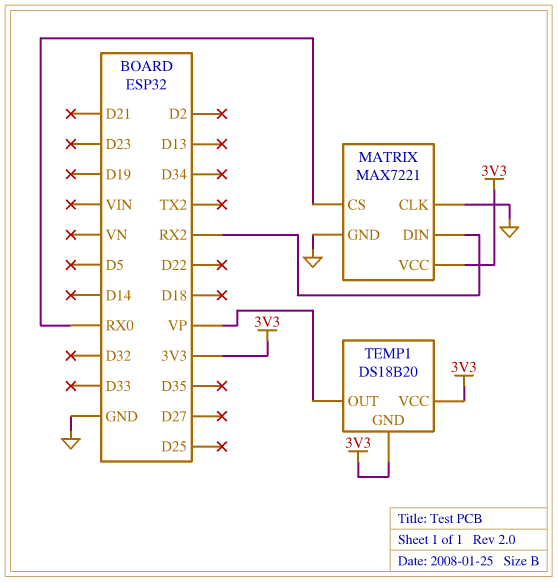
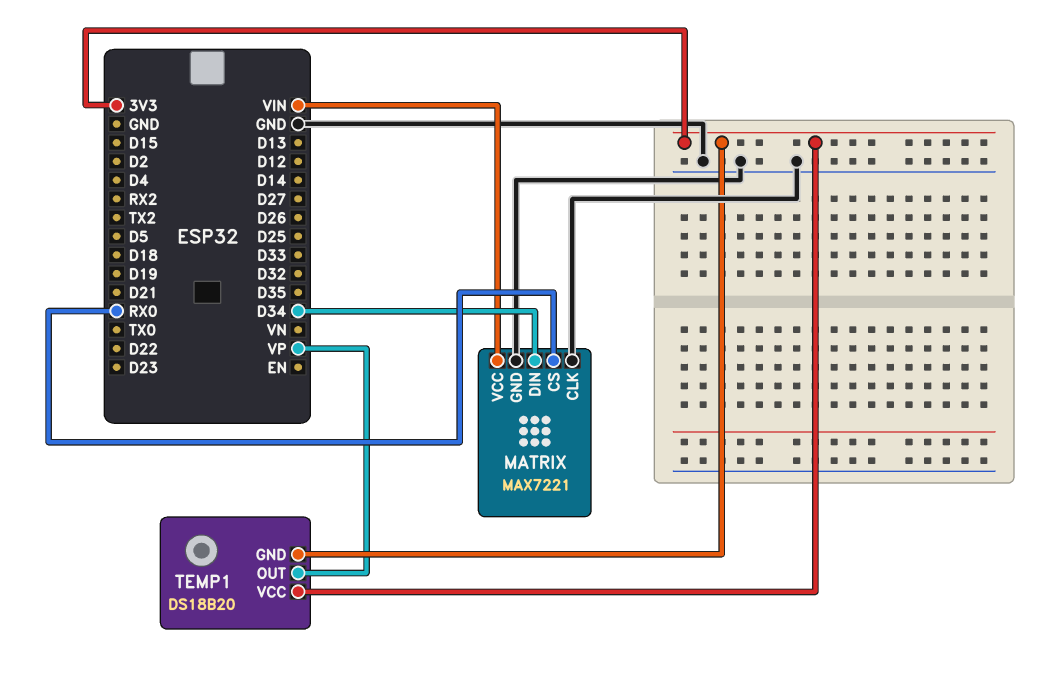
MATRIX pin DIN: RX2 -> D34
MATRIX pin VCC: 3V3 -> VIN

